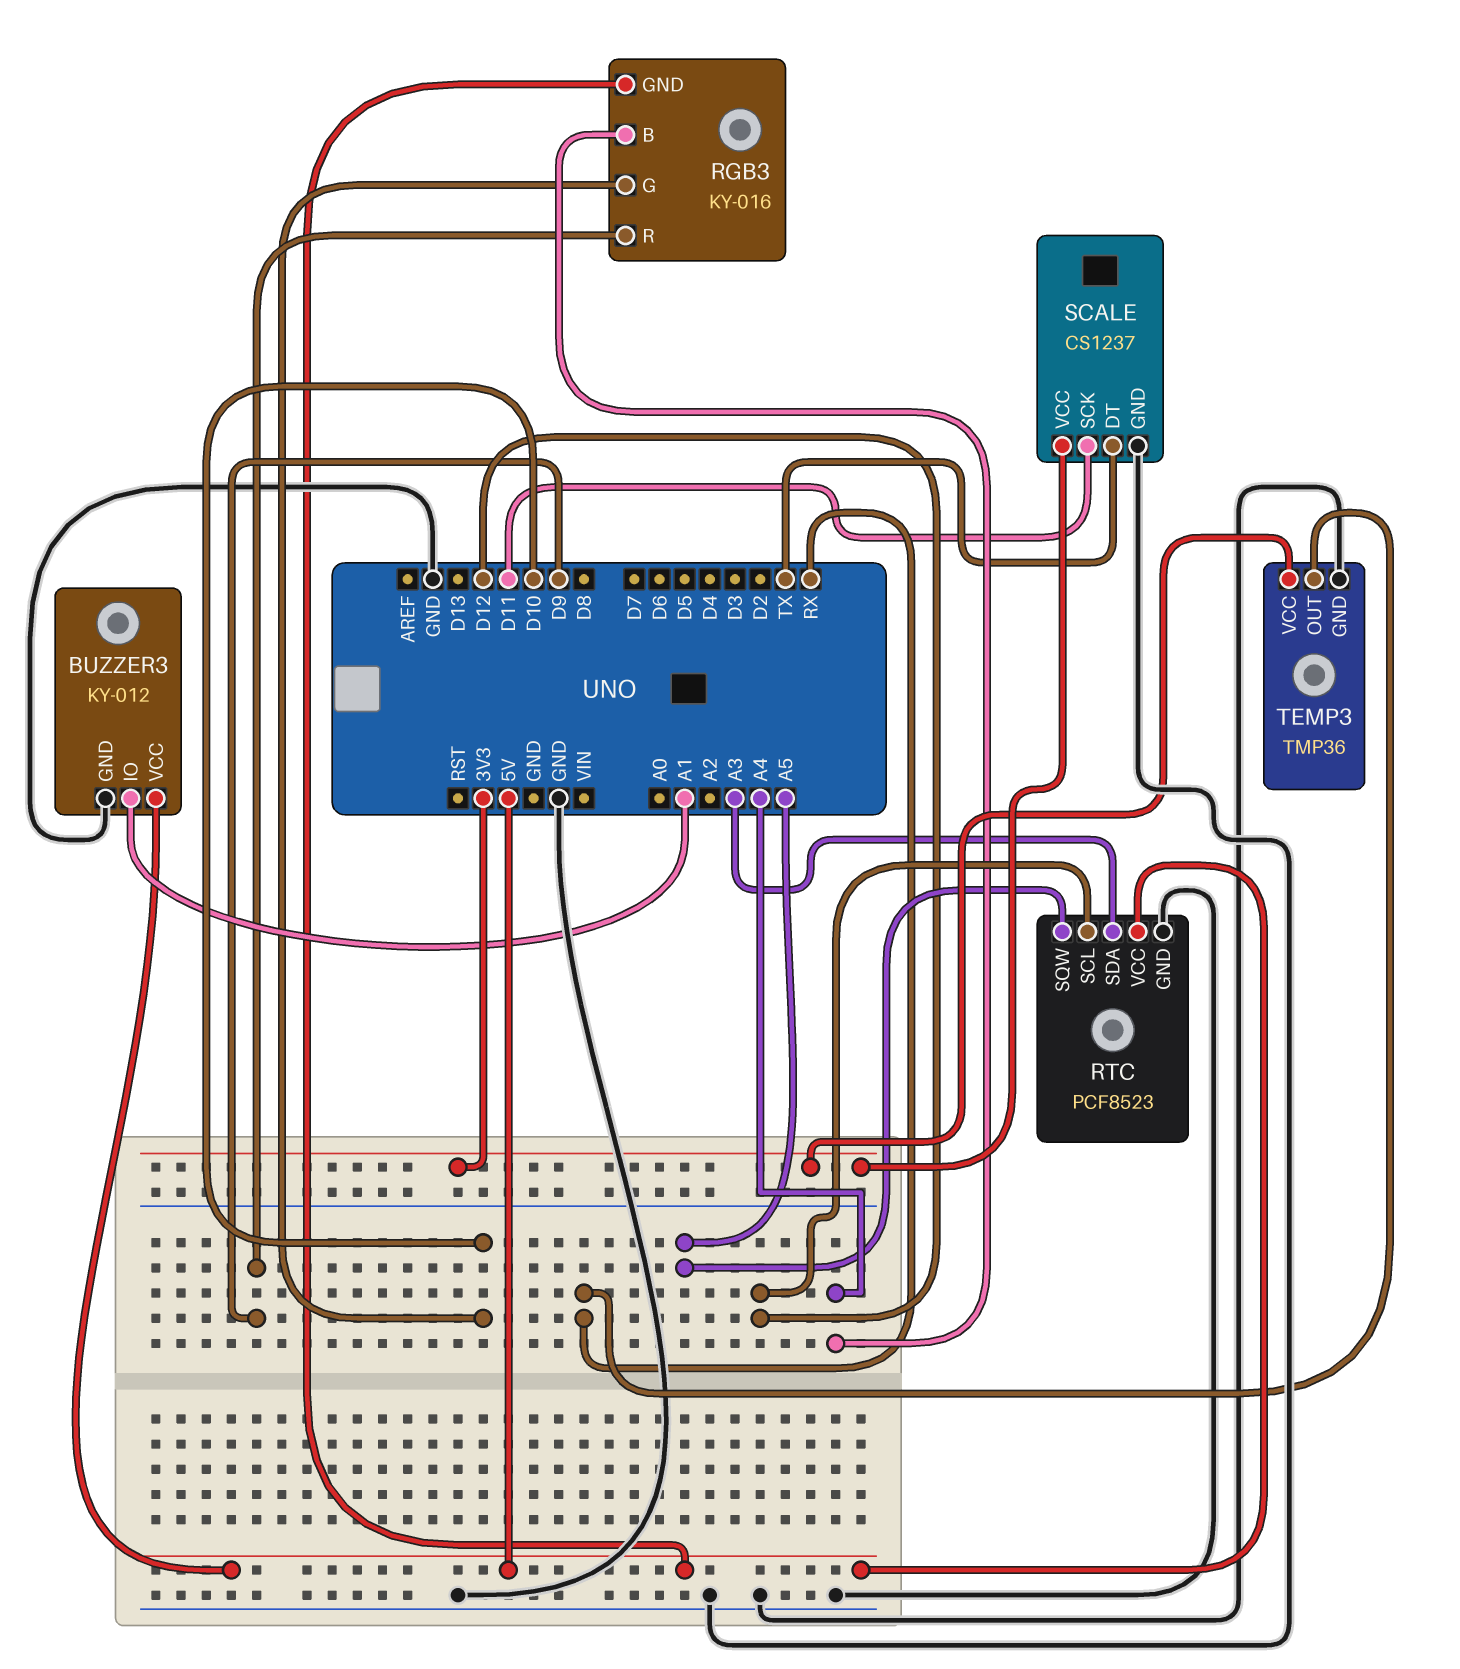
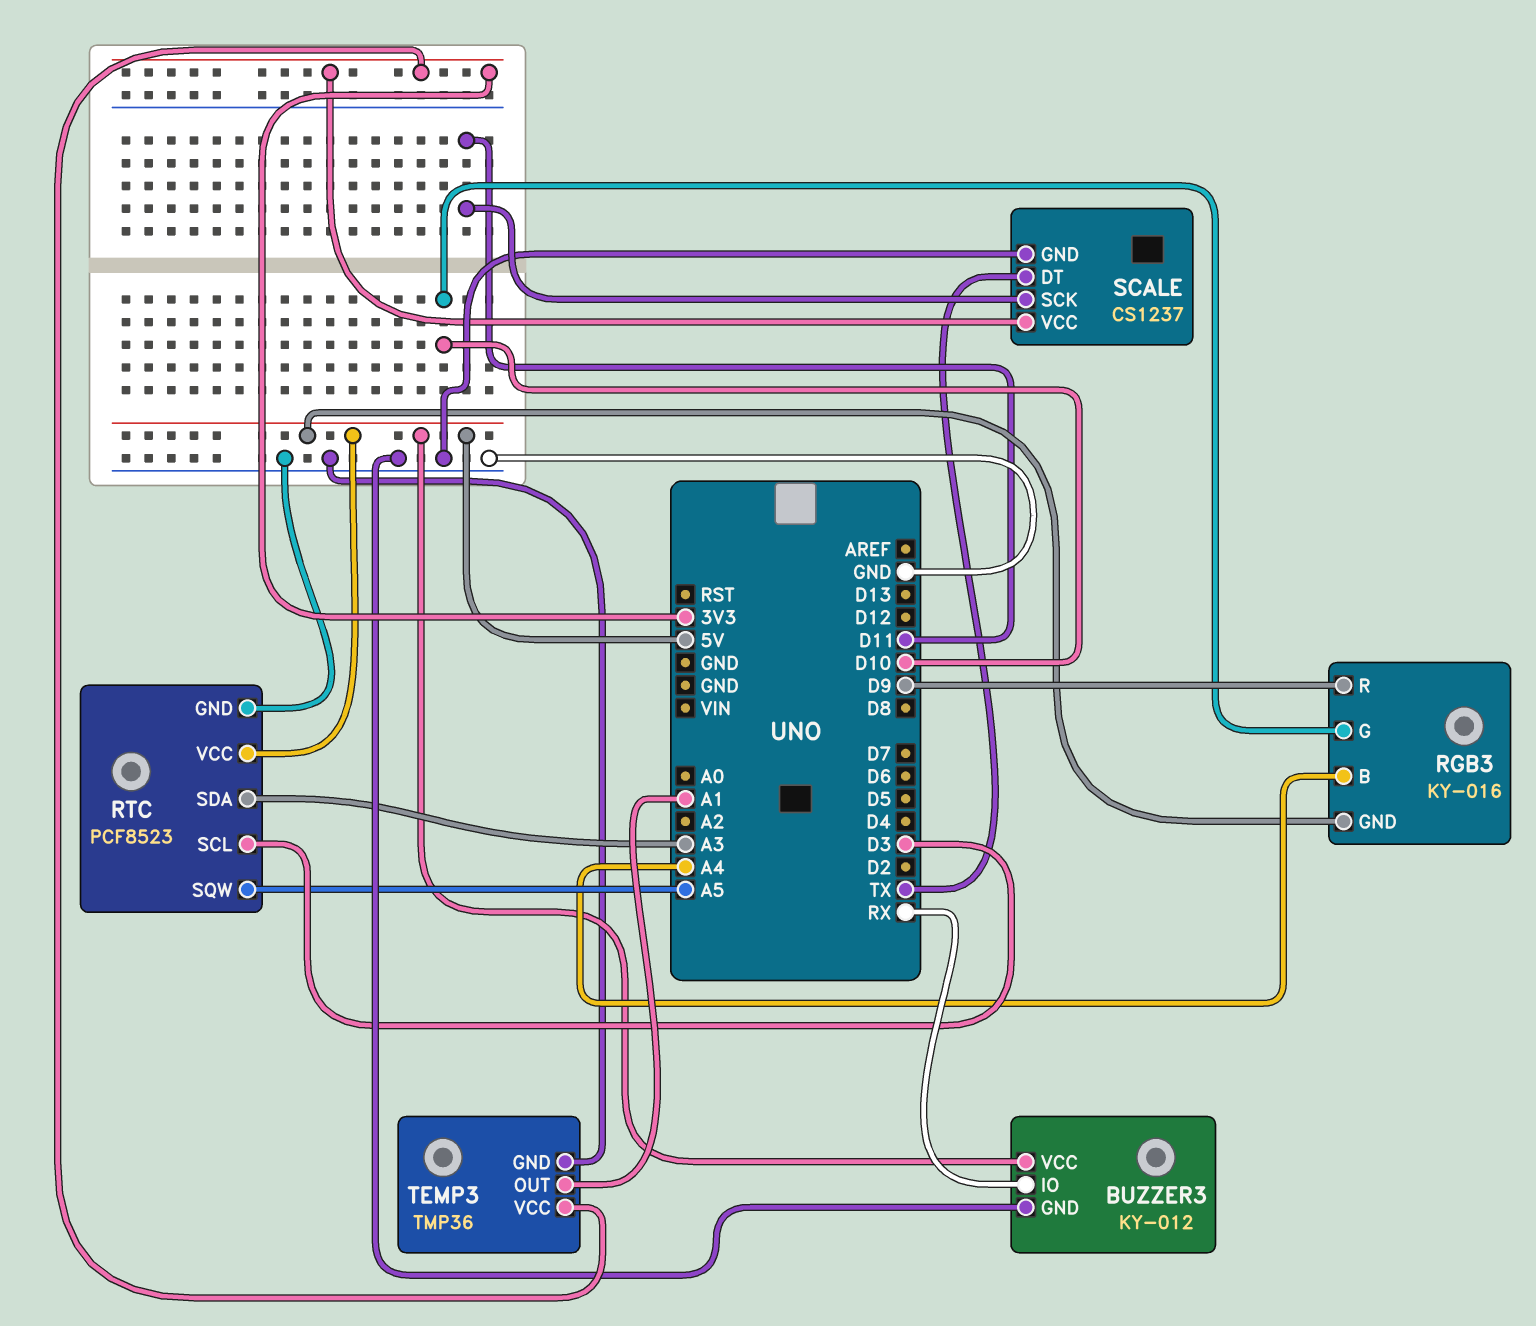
BUZZER3 pin IO: A1 -> RX
RTC pin SCL: D12 -> D3
TEMP3 pin OUT: RX -> A1

